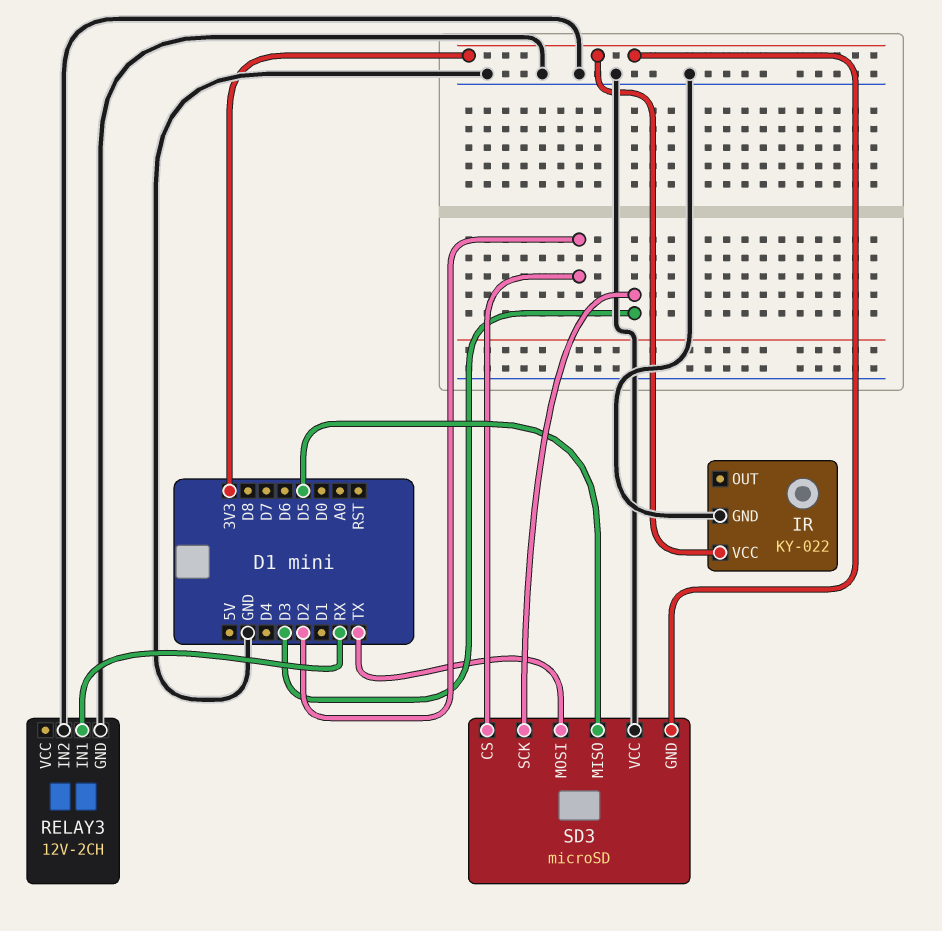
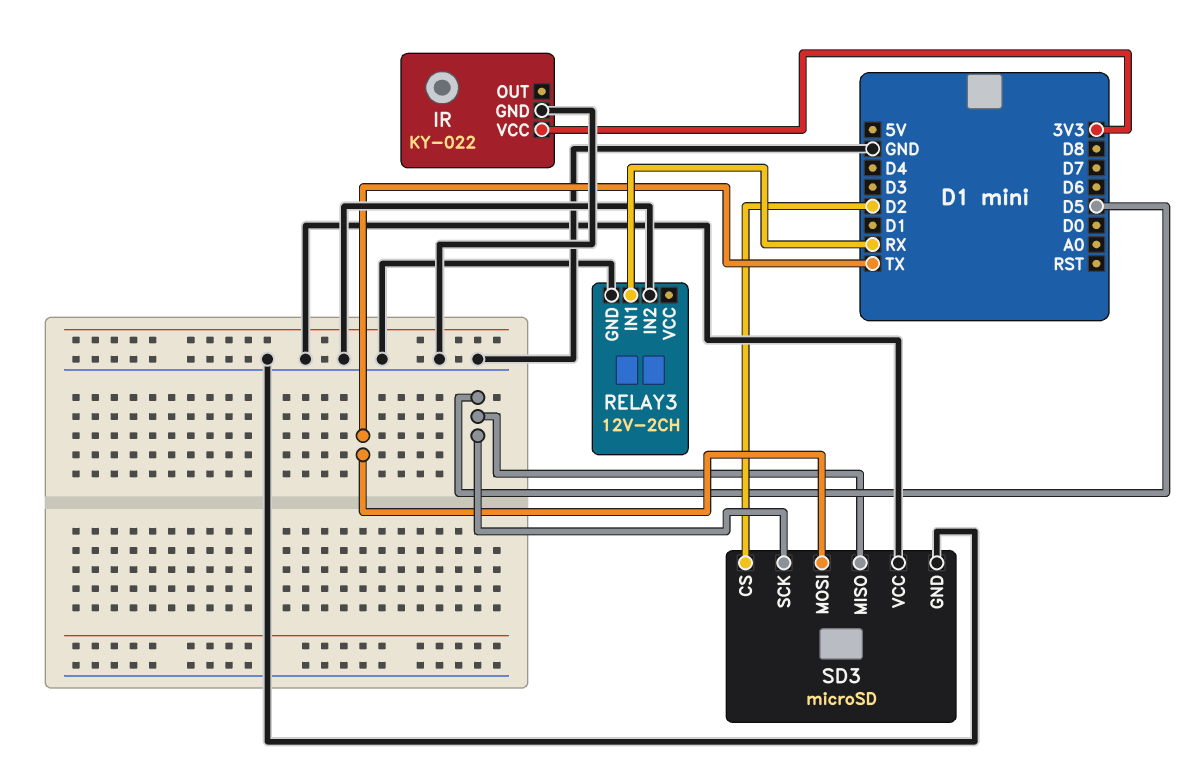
SD3 pin GND: 3V3 -> GND
SD3 pin SCK: D3 -> D5

